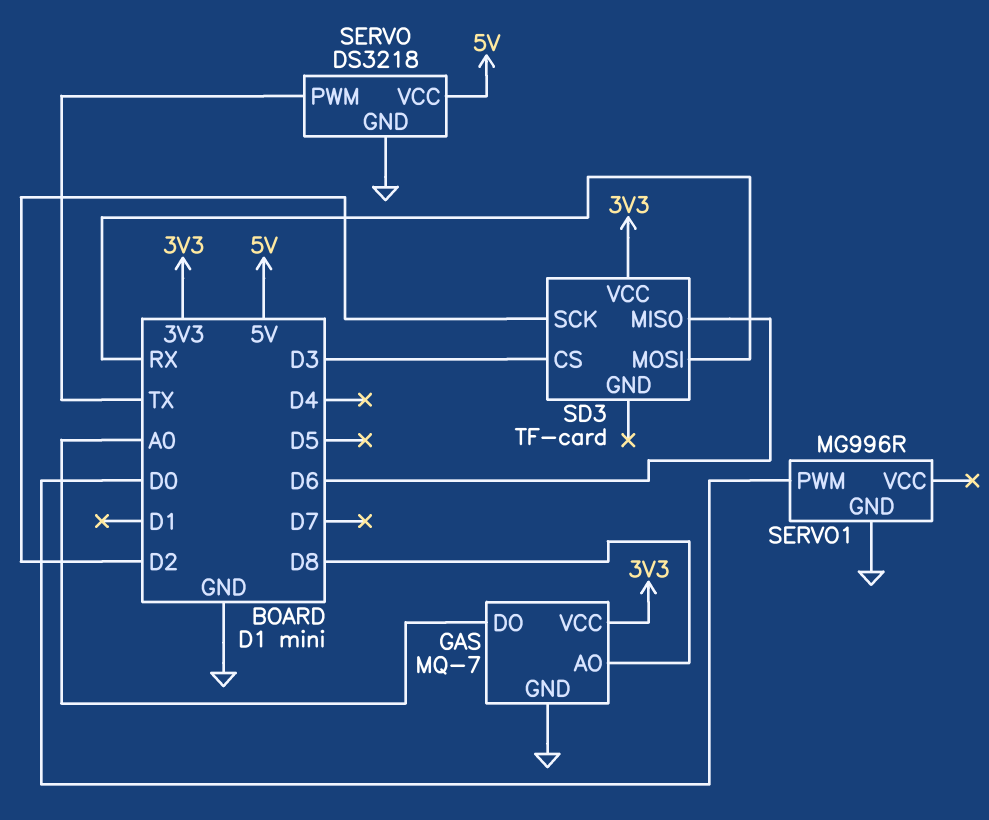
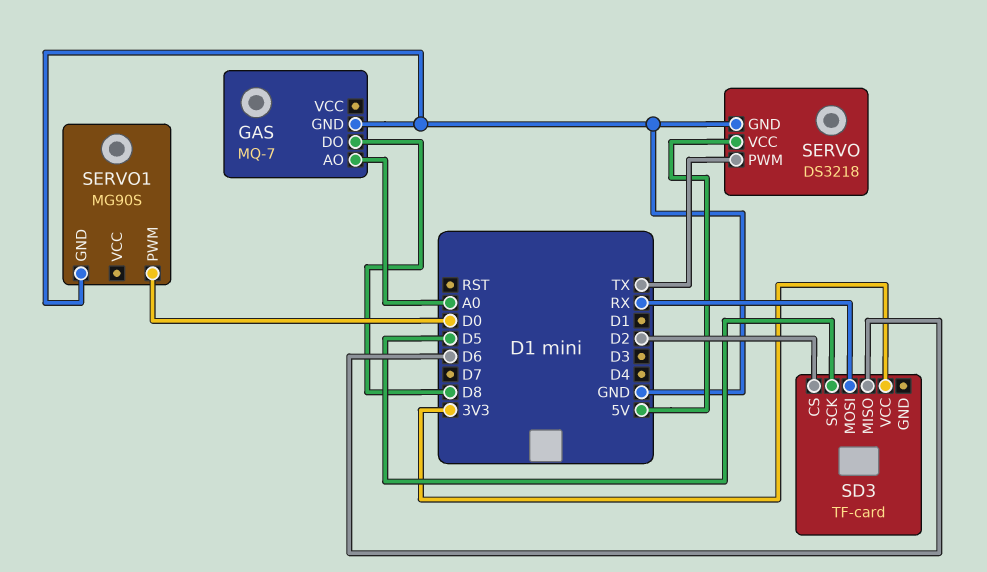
GAS pin AO: D8 -> A0
GAS pin DO: A0 -> D8
GAS pin VCC: 3V3 -> none
SD3 pin CS: D3 -> D2
SD3 pin SCK: D2 -> D5
SERVO1: MG996R -> MG90S

